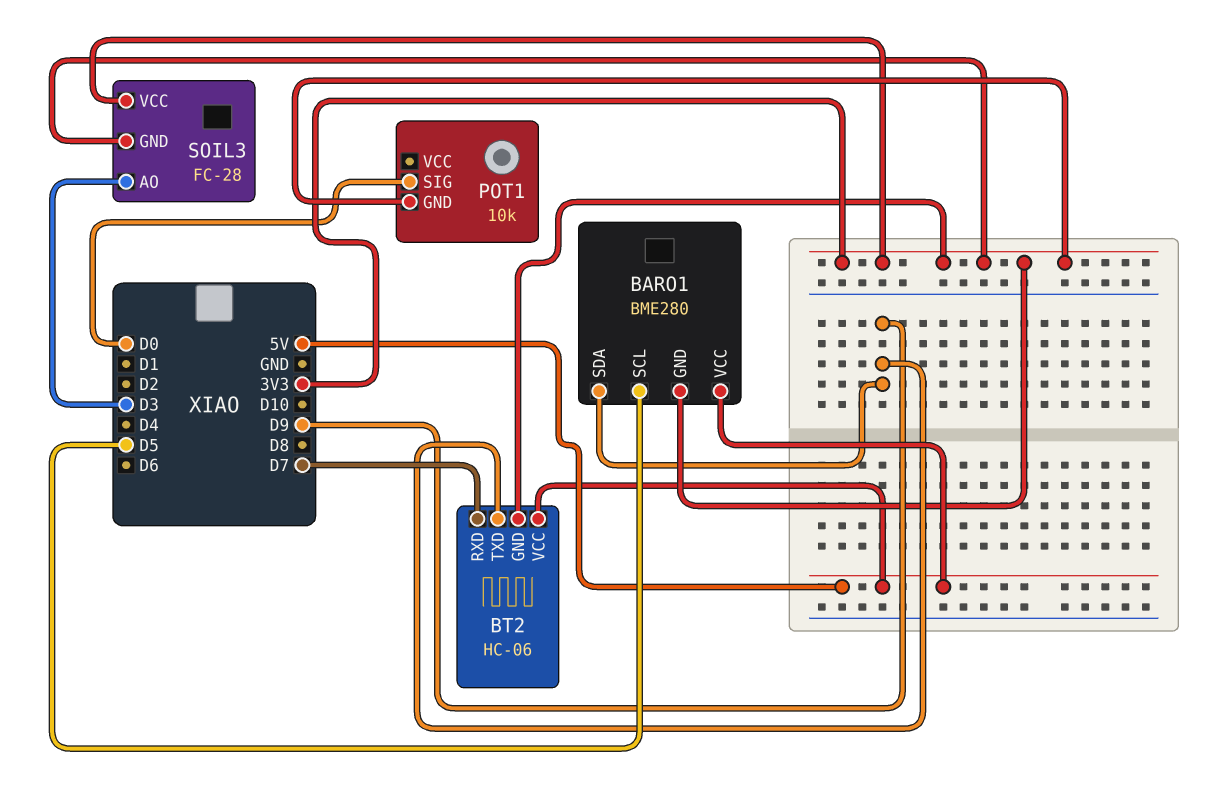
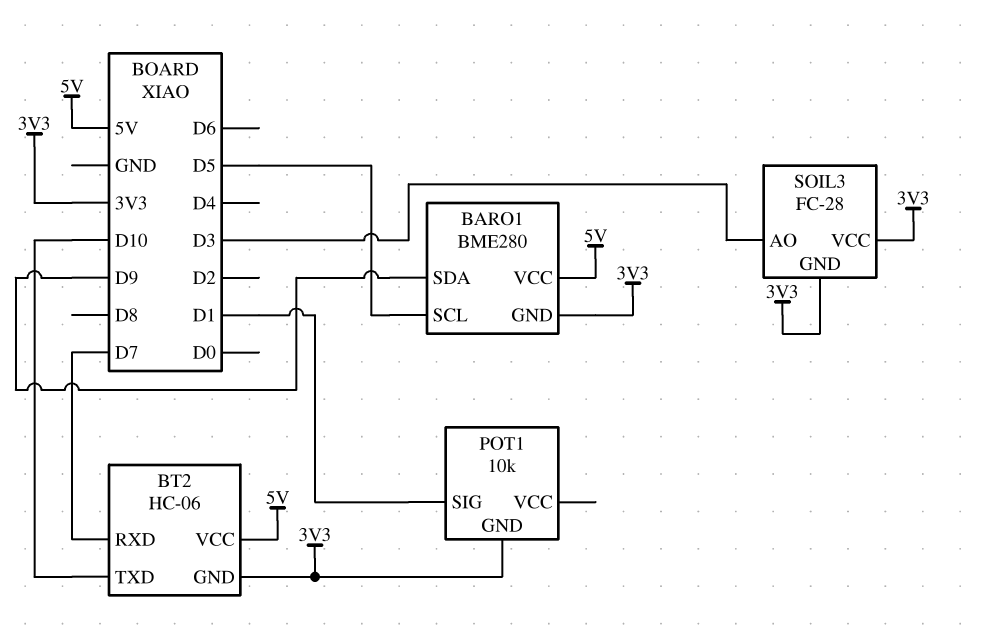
BT2 pin TXD: D9 -> D10
POT1 pin SIG: D0 -> D1

